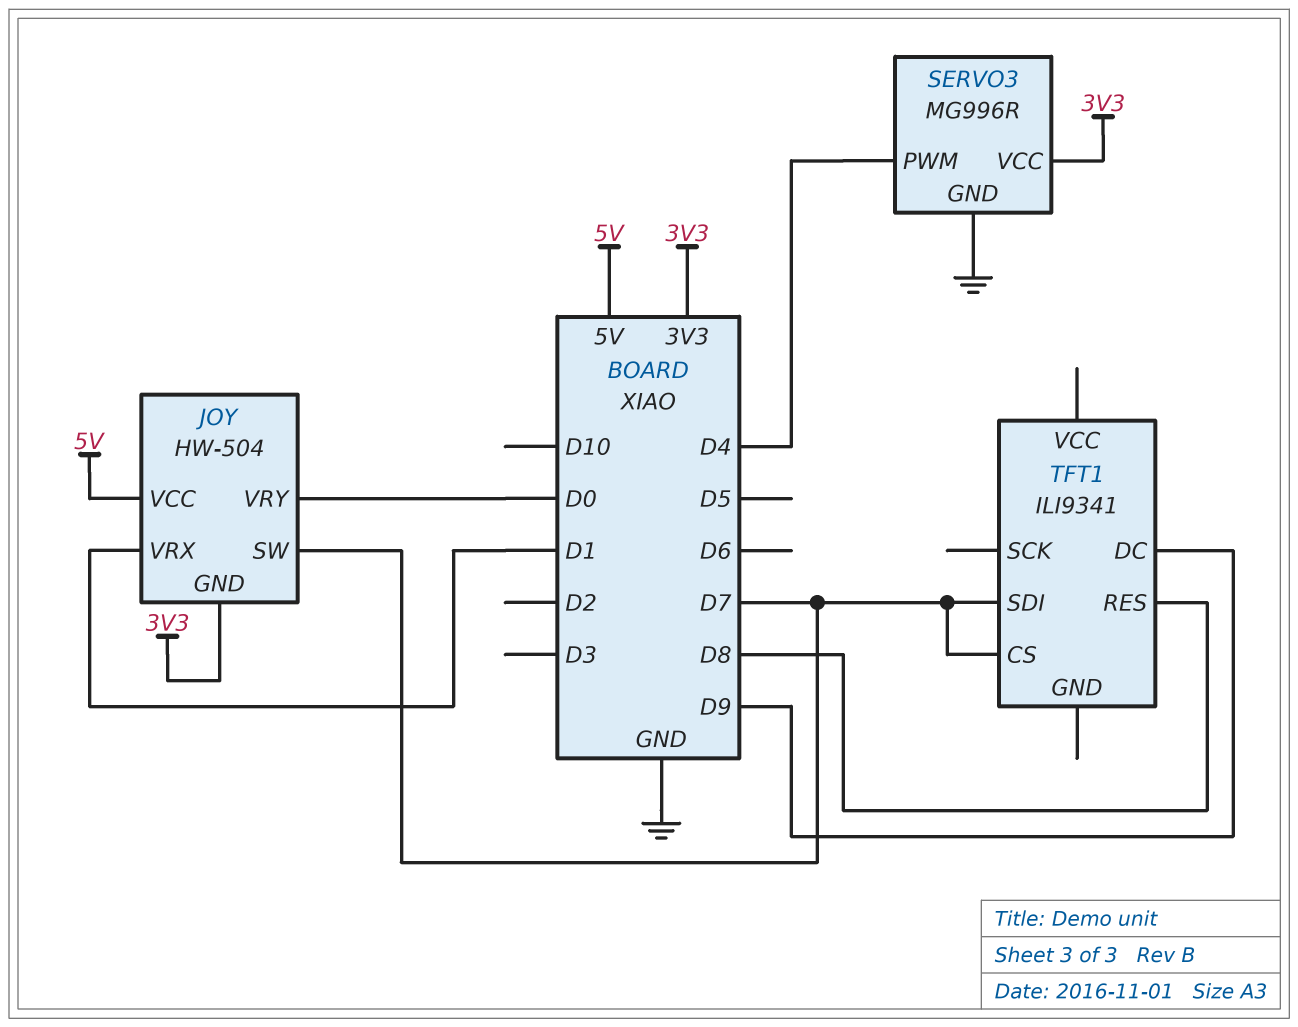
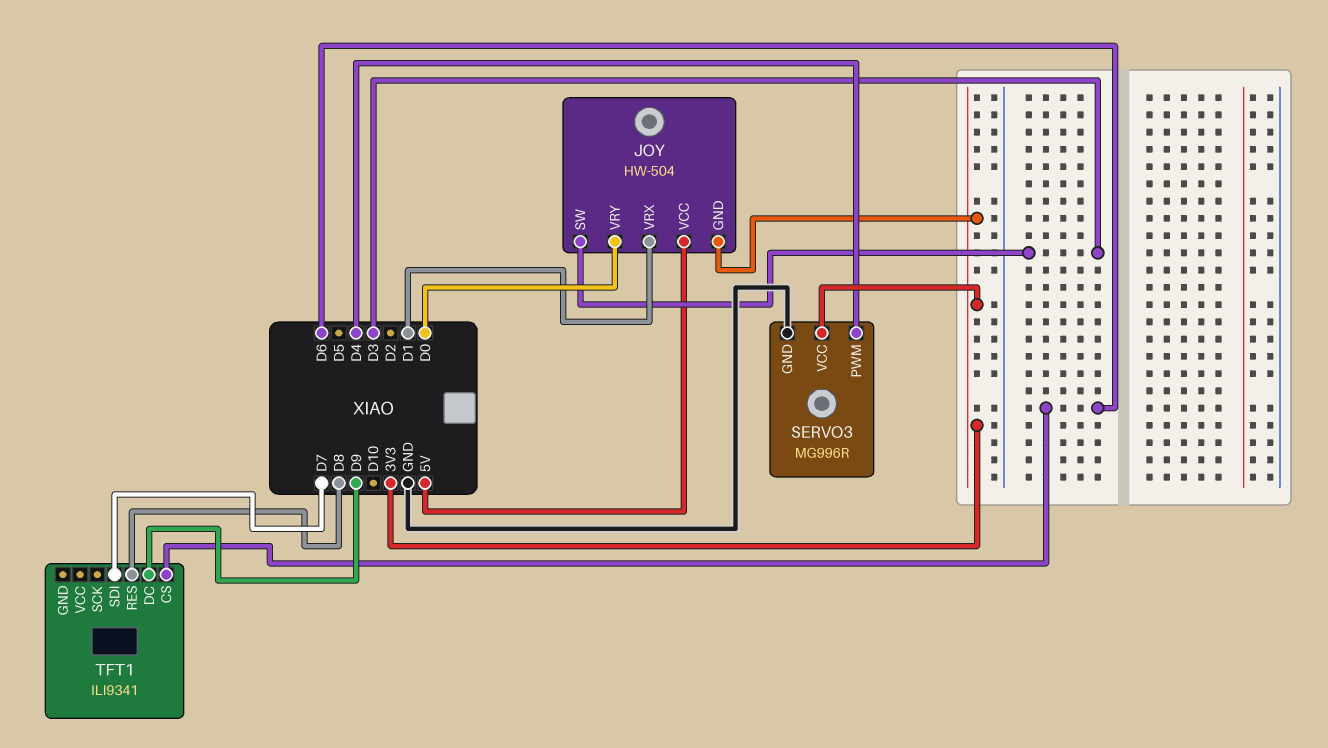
JOY pin SW: D7 -> D3
TFT1 pin CS: D7 -> D6

